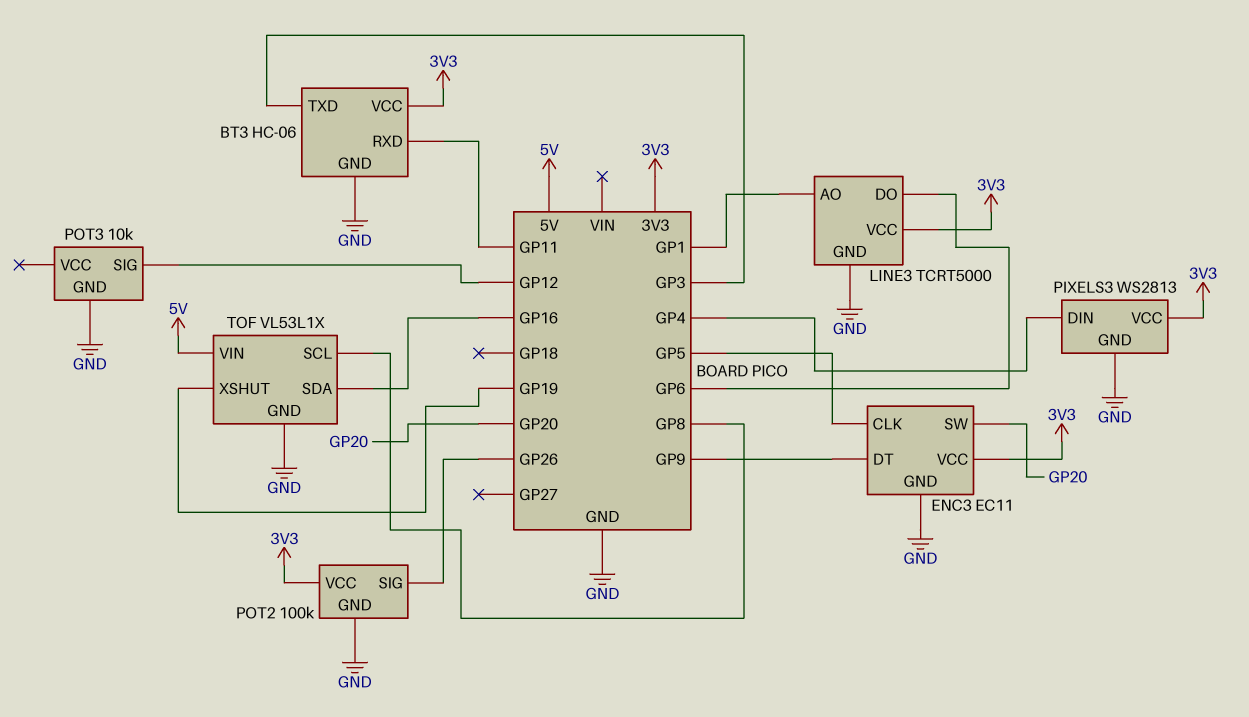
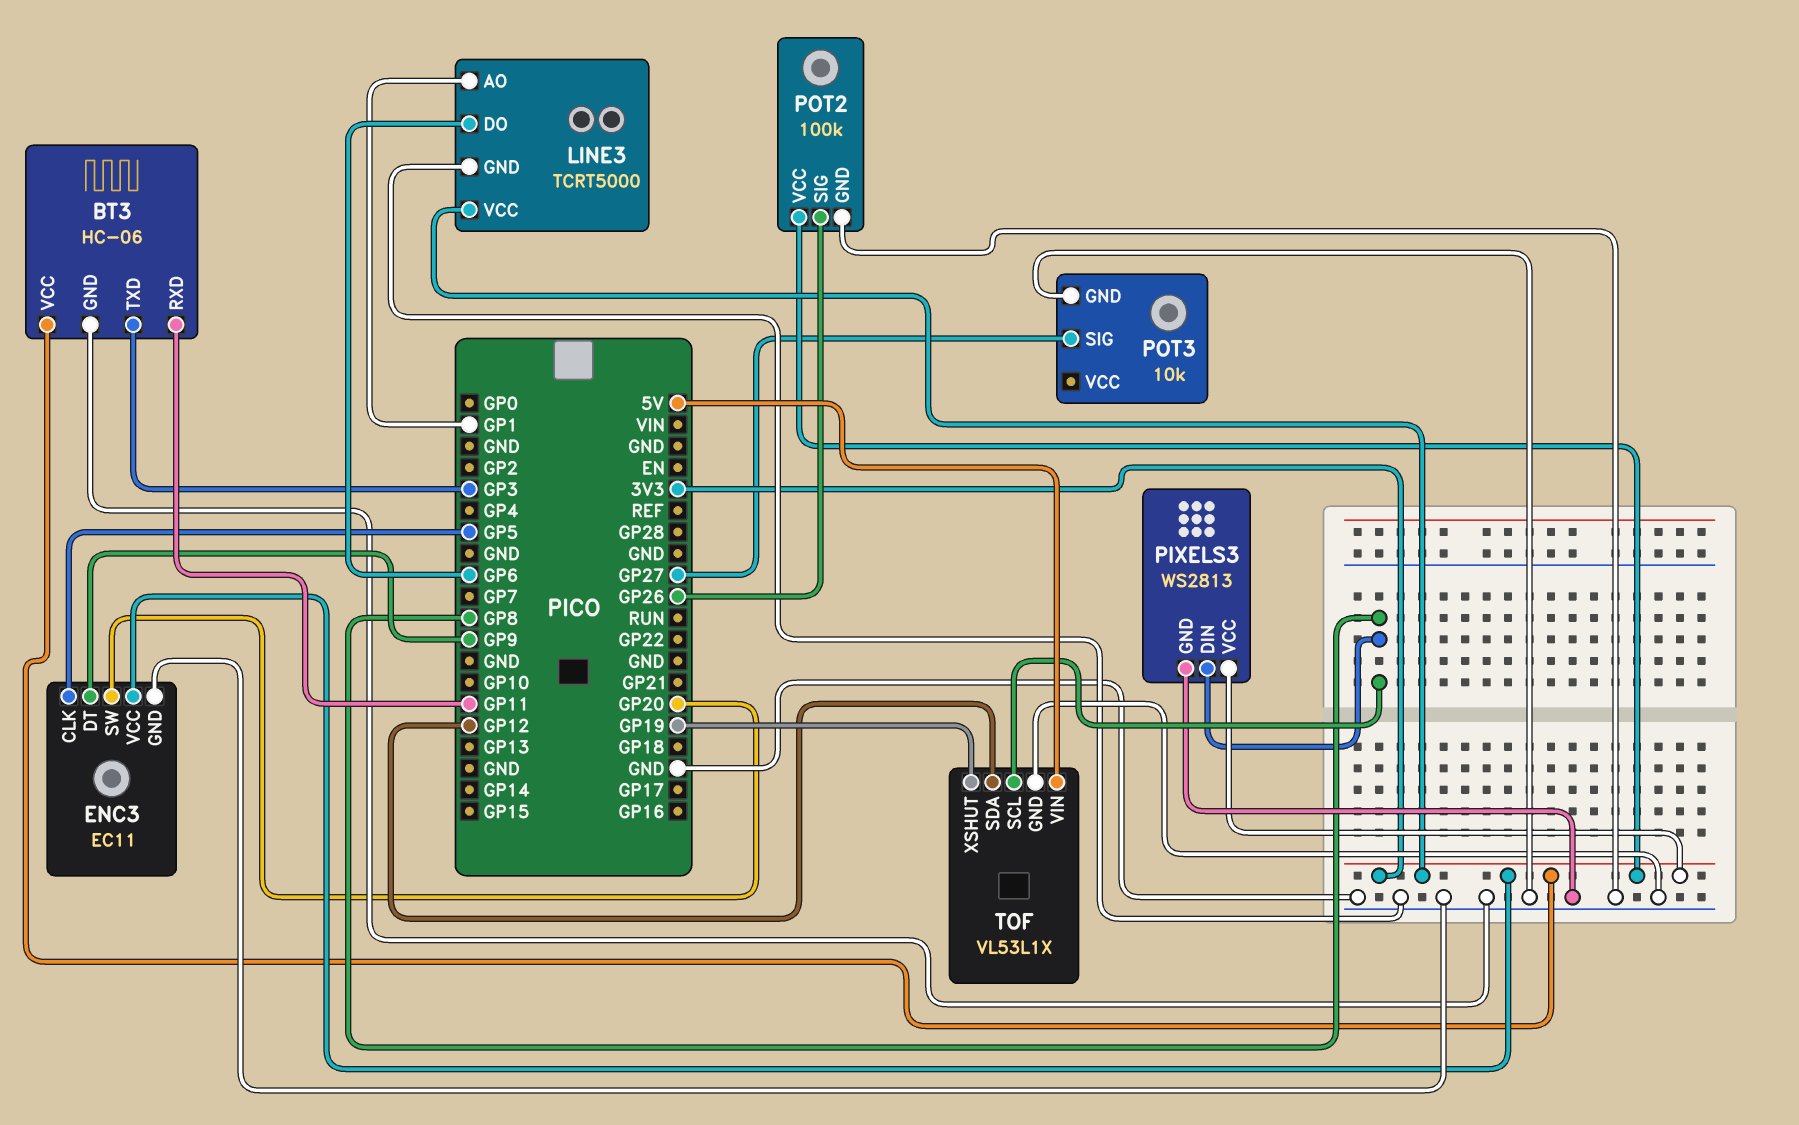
PIXELS3 pin DIN: GP4 -> GP8
POT3 pin SIG: GP12 -> GP27
TOF pin SDA: GP16 -> GP12

